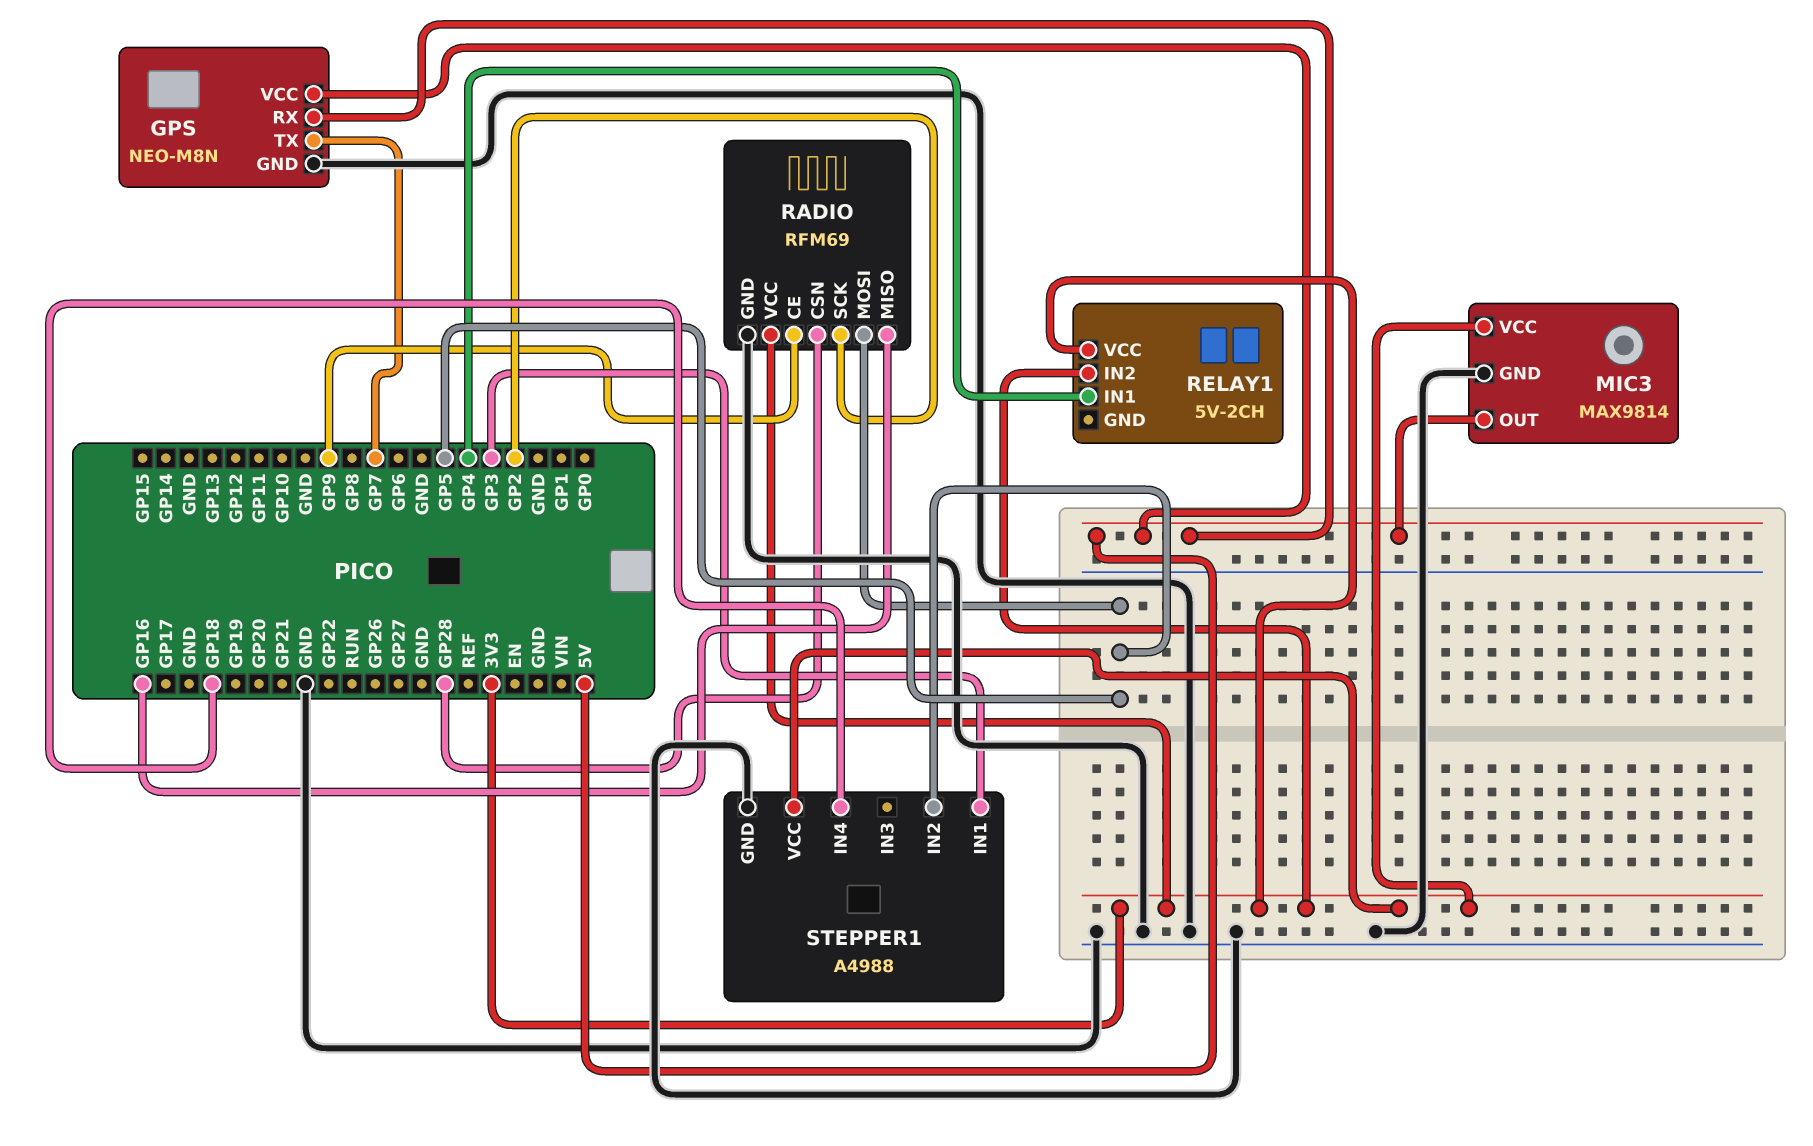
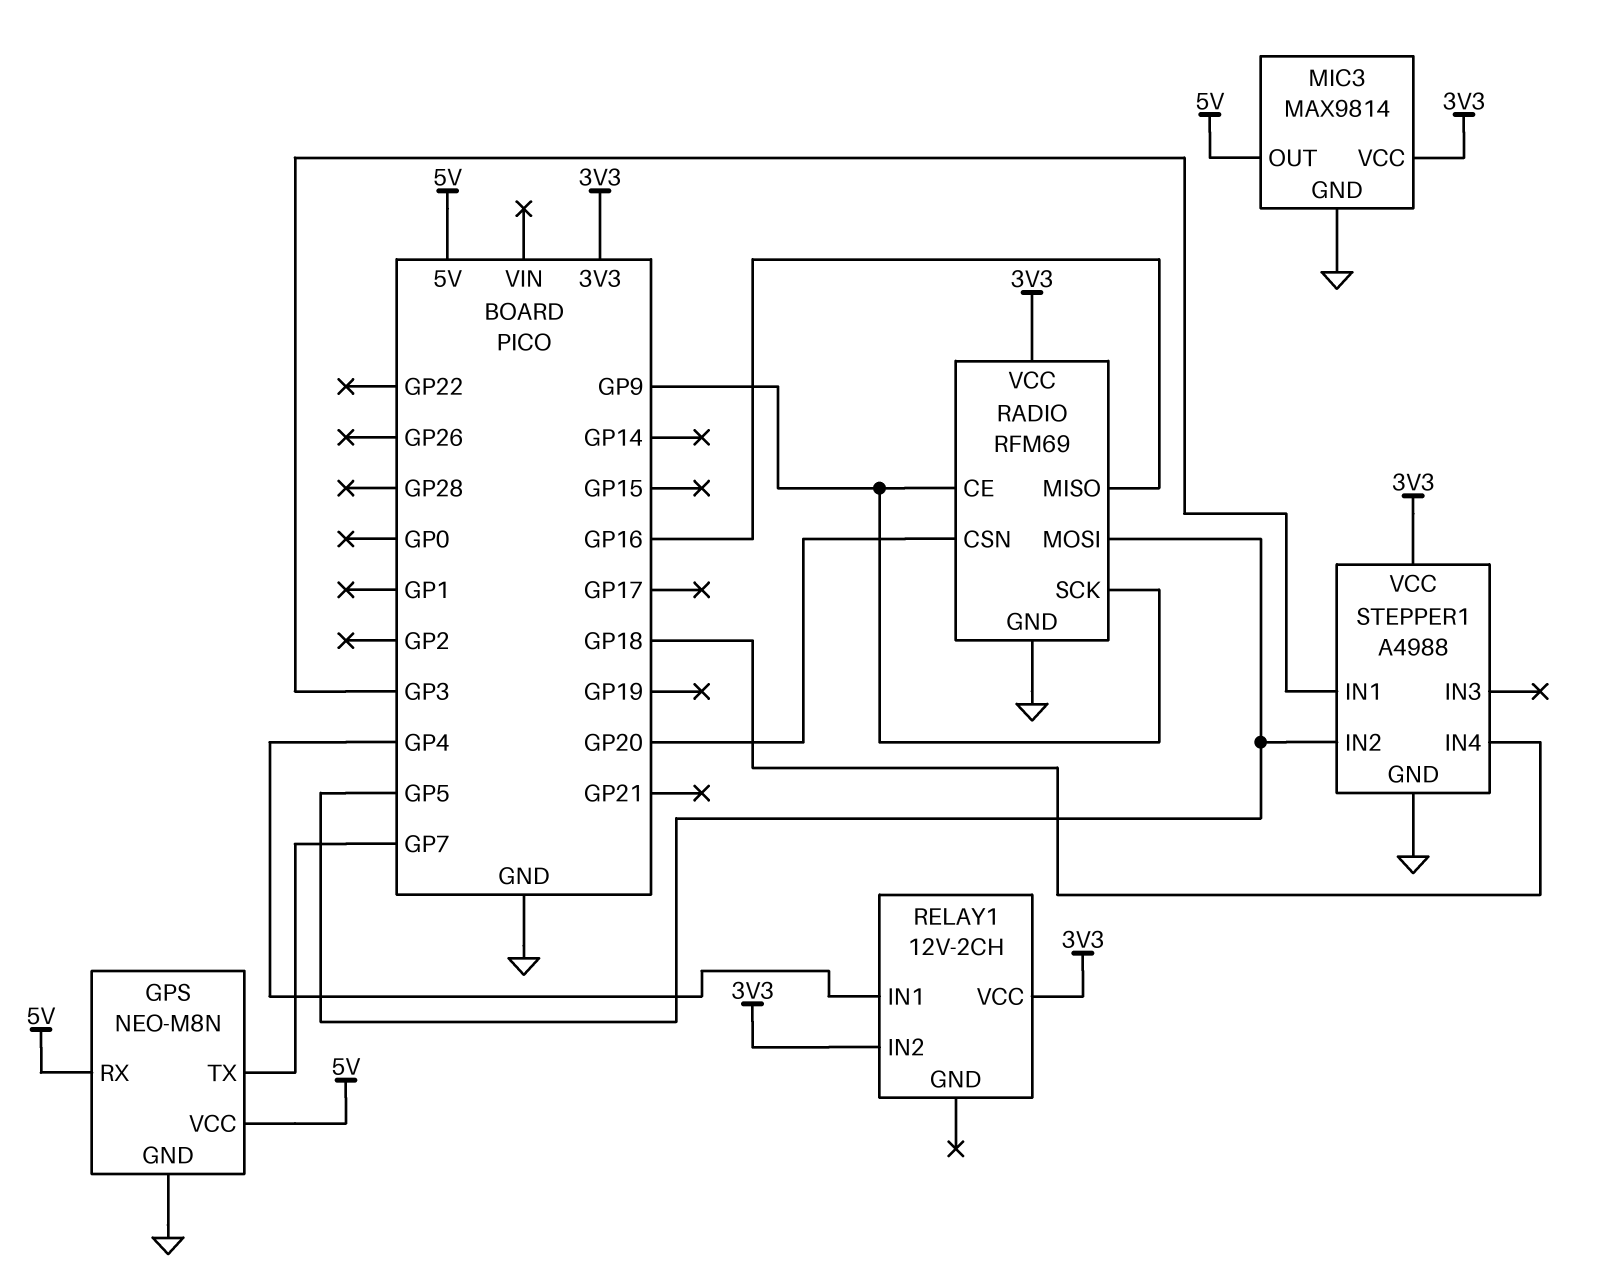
RADIO pin CSN: GP28 -> GP20
RADIO pin SCK: GP2 -> GP9
RELAY1: 5V-2CH -> 12V-2CH

